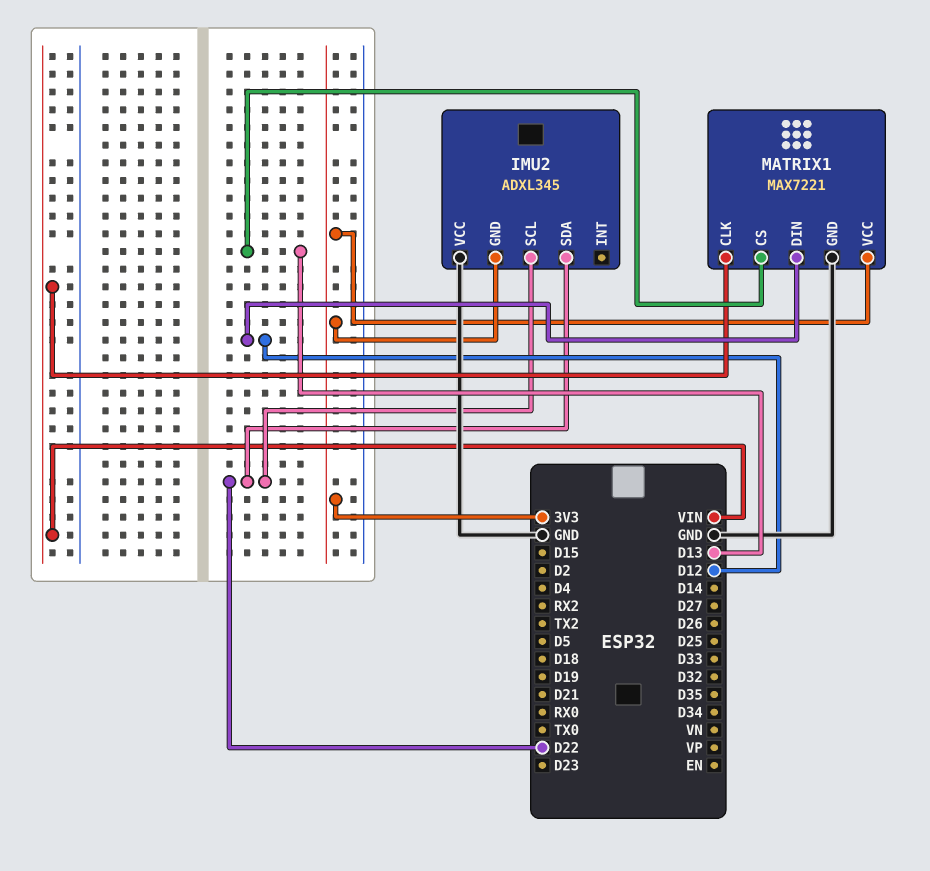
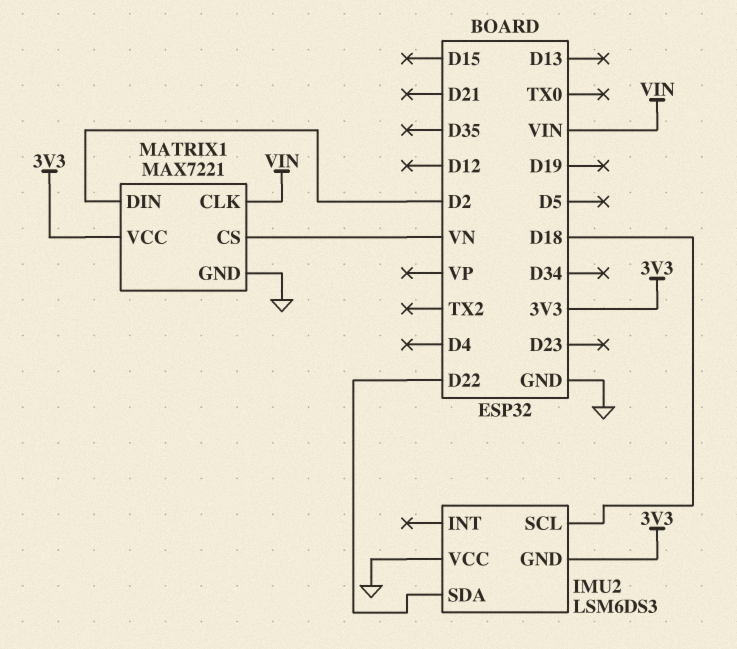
IMU2: ADXL345 -> LSM6DS3
IMU2 pin SCL: D22 -> D18
MATRIX1 pin CS: D13 -> VN
MATRIX1 pin DIN: D12 -> D2

